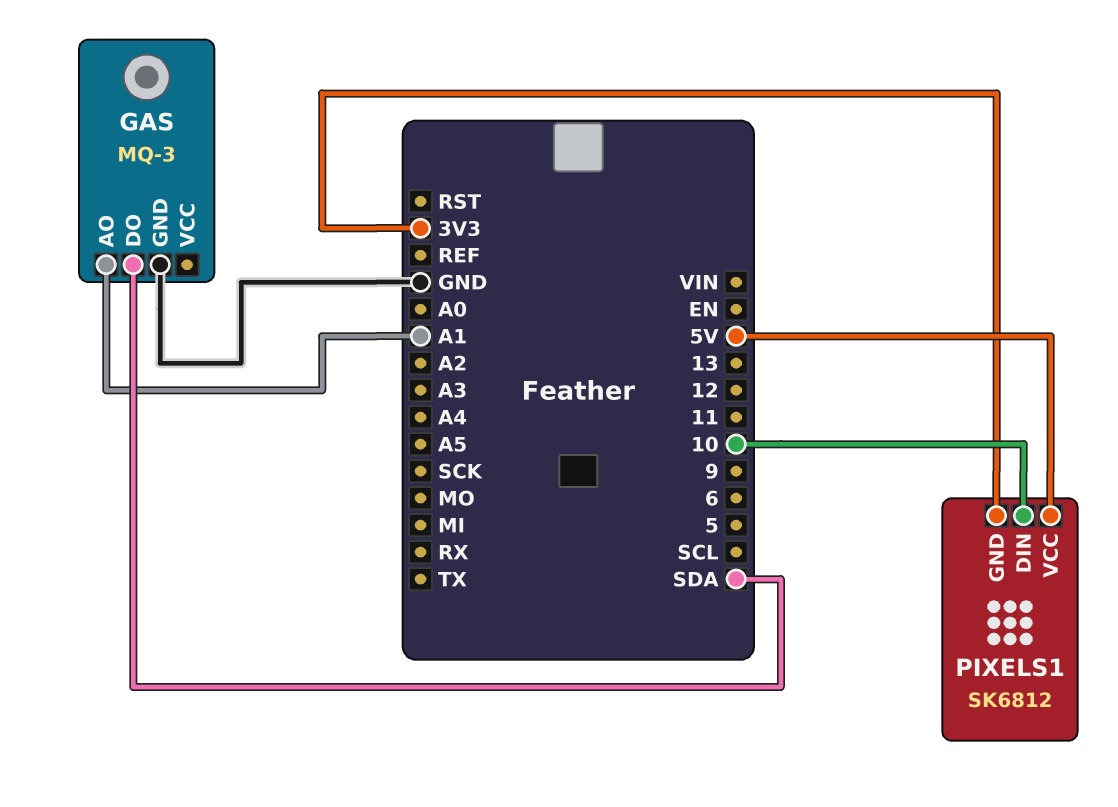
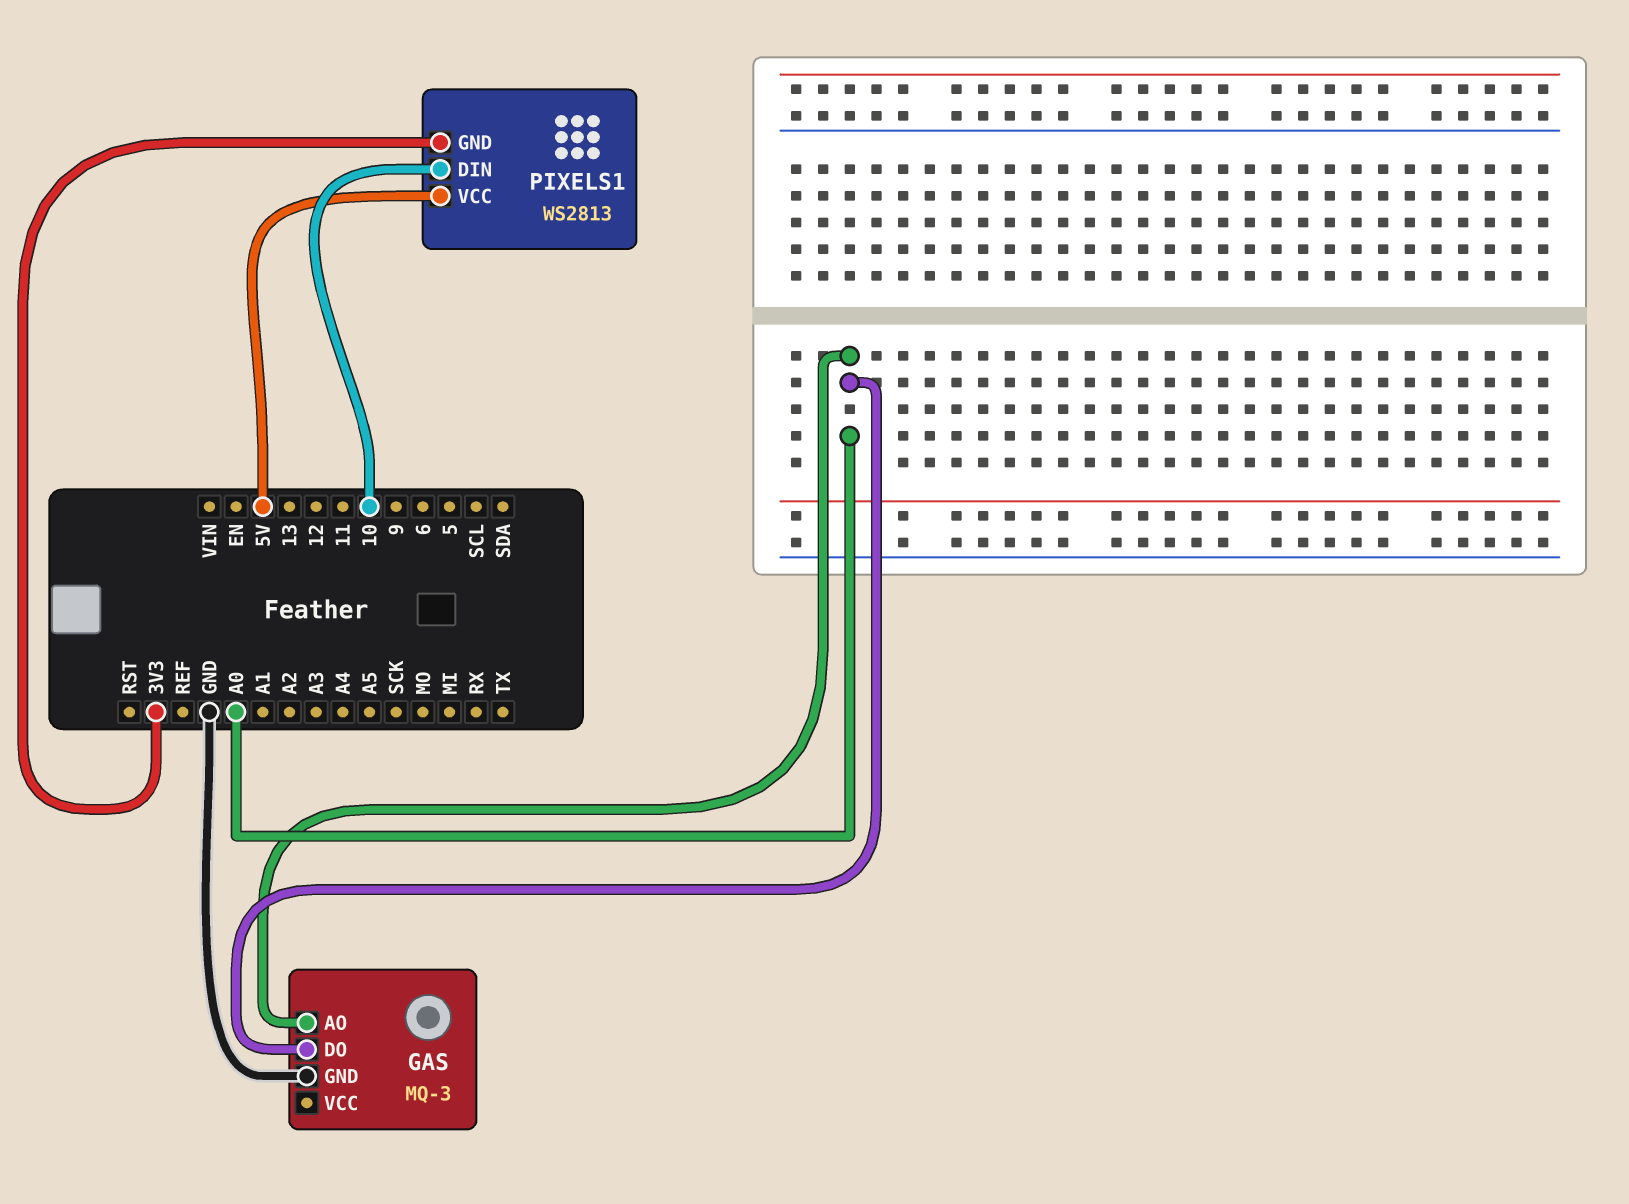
GAS pin AO: A1 -> A0
GAS pin DO: SDA -> A0
PIXELS1: SK6812 -> WS2813

